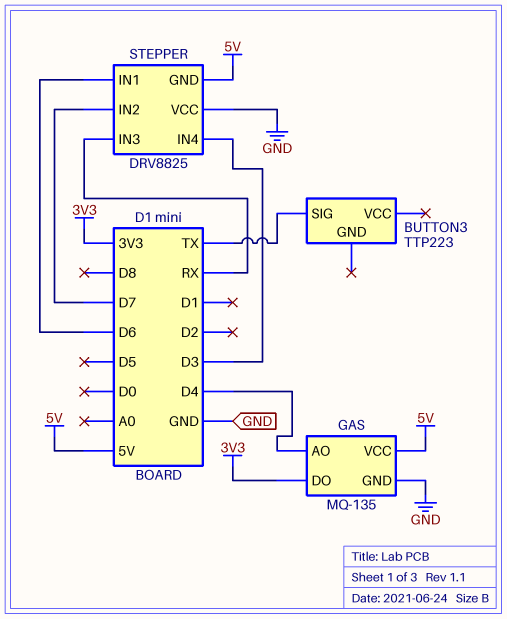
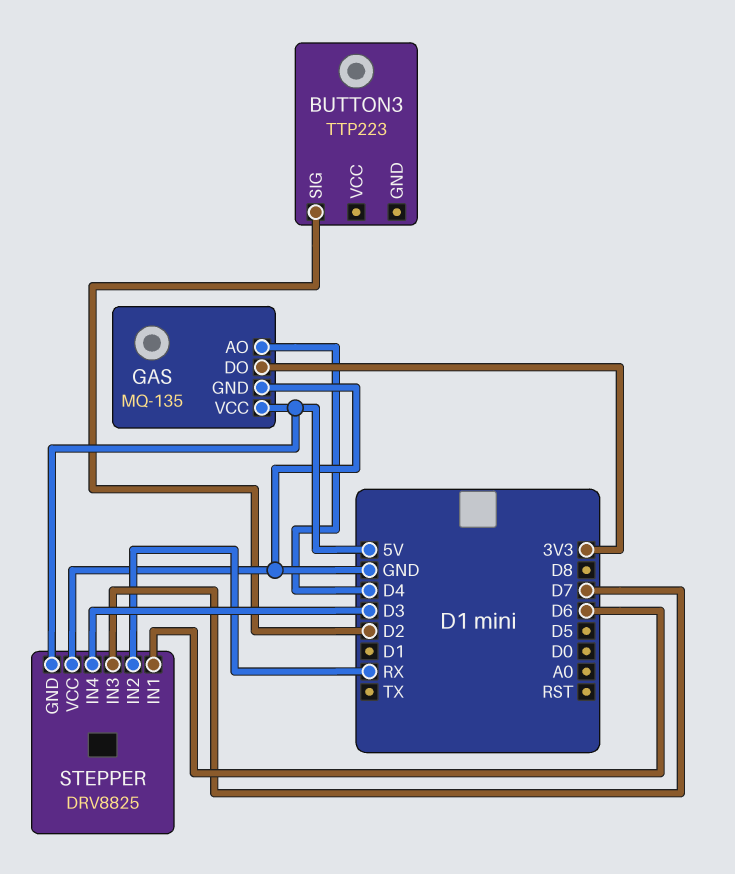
BUTTON3 pin SIG: TX -> D2
STEPPER pin IN2: D7 -> RX
STEPPER pin IN3: RX -> D7

